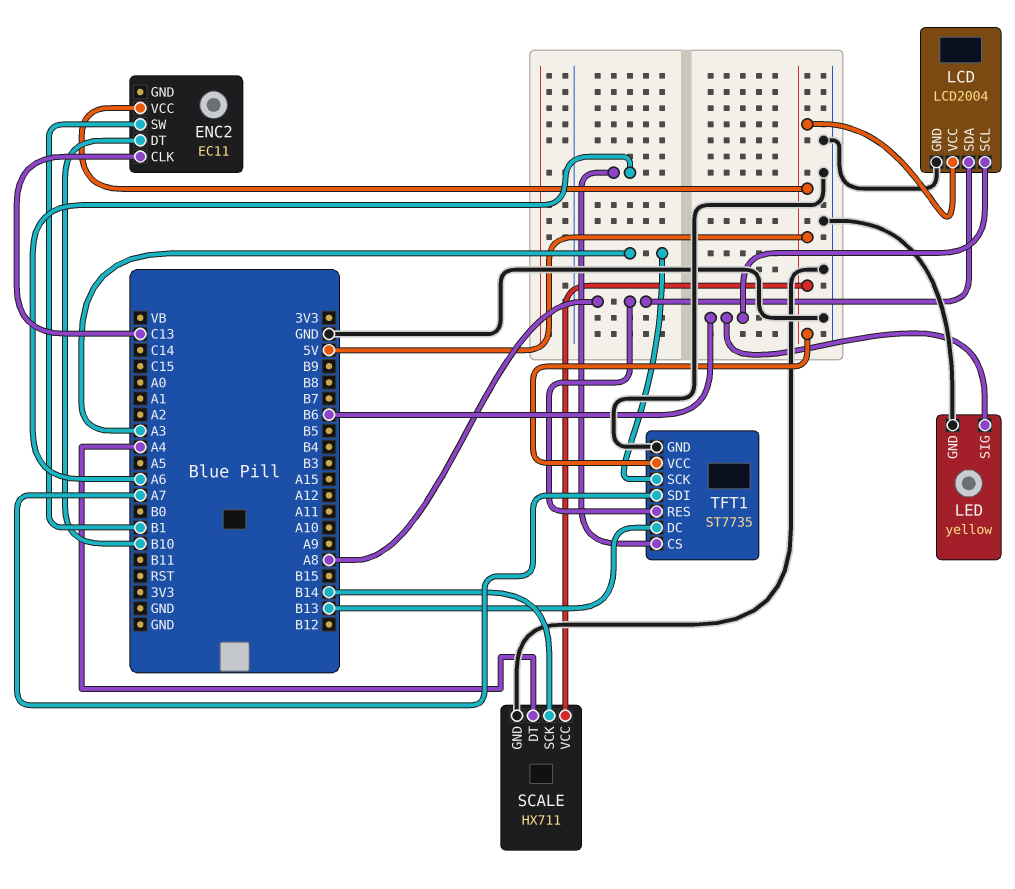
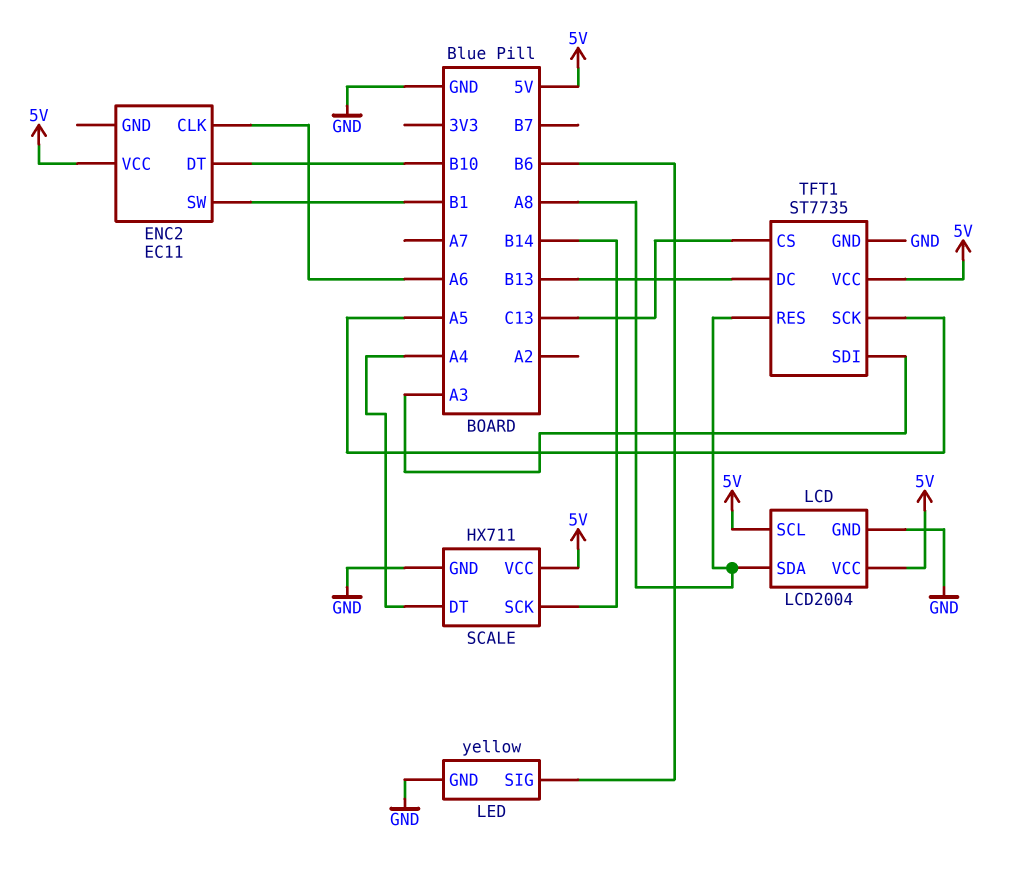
ENC2 pin CLK: C13 -> A6
LCD pin SCL: B6 -> 5V
TFT1 pin CS: A6 -> C13
TFT1 pin SCK: A3 -> A5
TFT1 pin SDI: A7 -> A3

